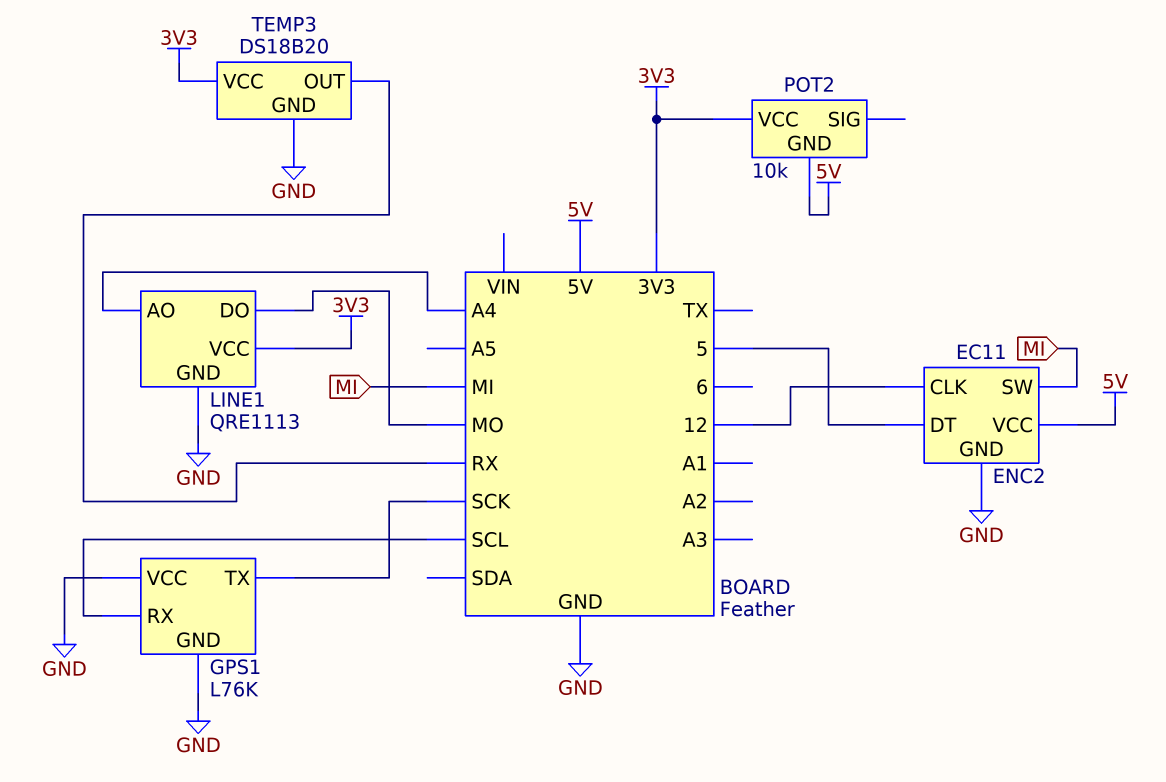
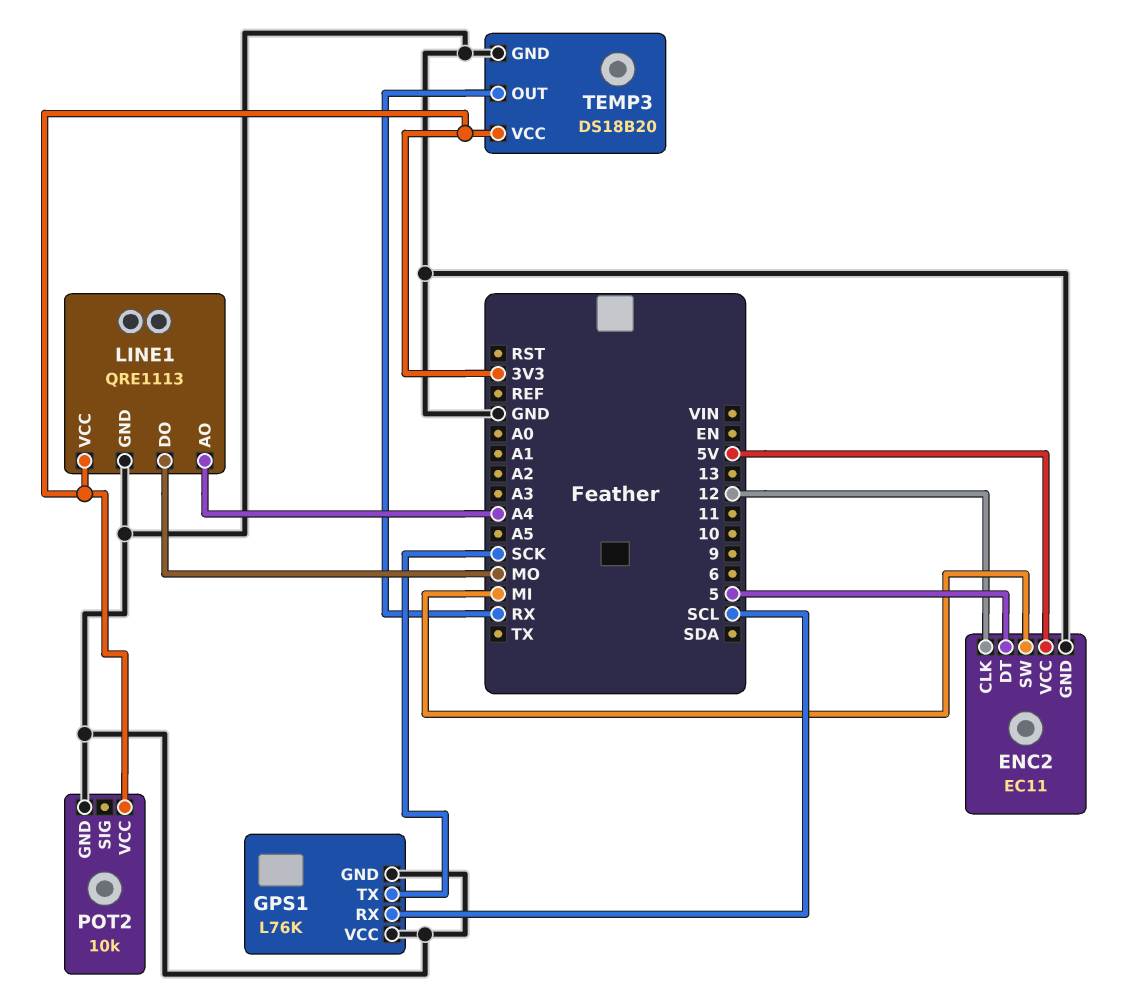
POT2 pin GND: 5V -> GND

